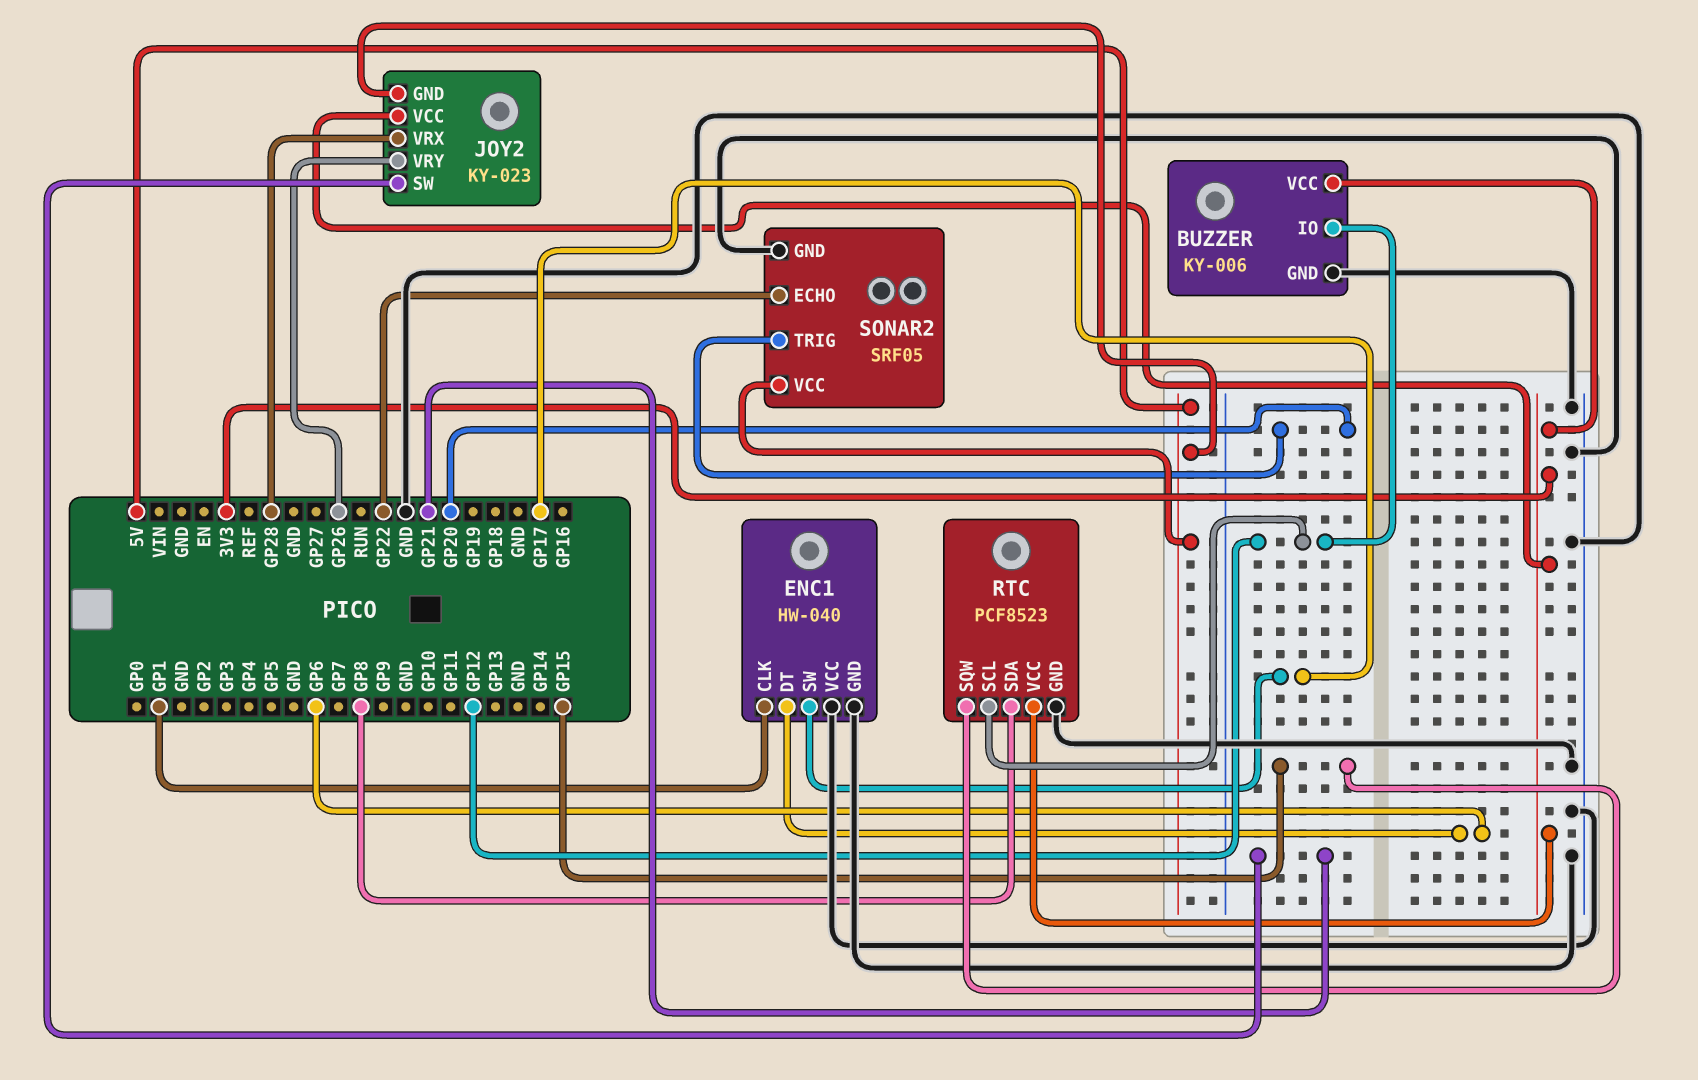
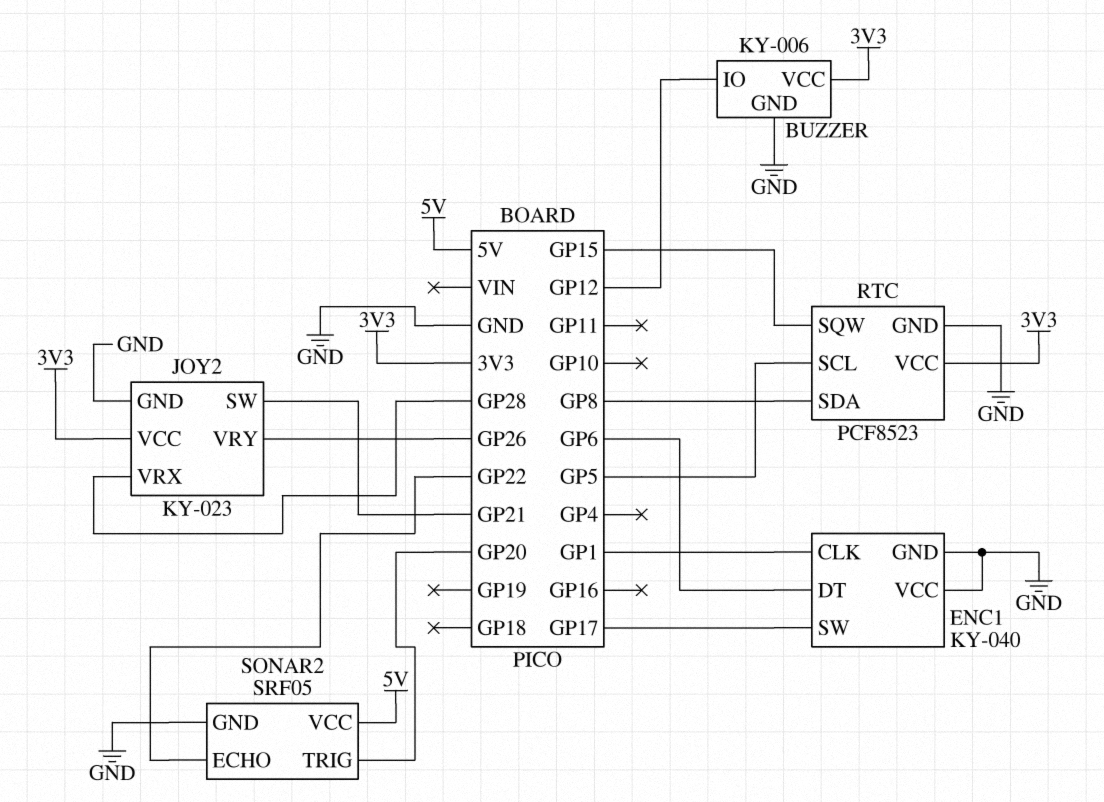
ENC1: HW-040 -> KY-040
JOY2 pin GND: 5V -> GND
RTC pin SCL: GP12 -> GP5

